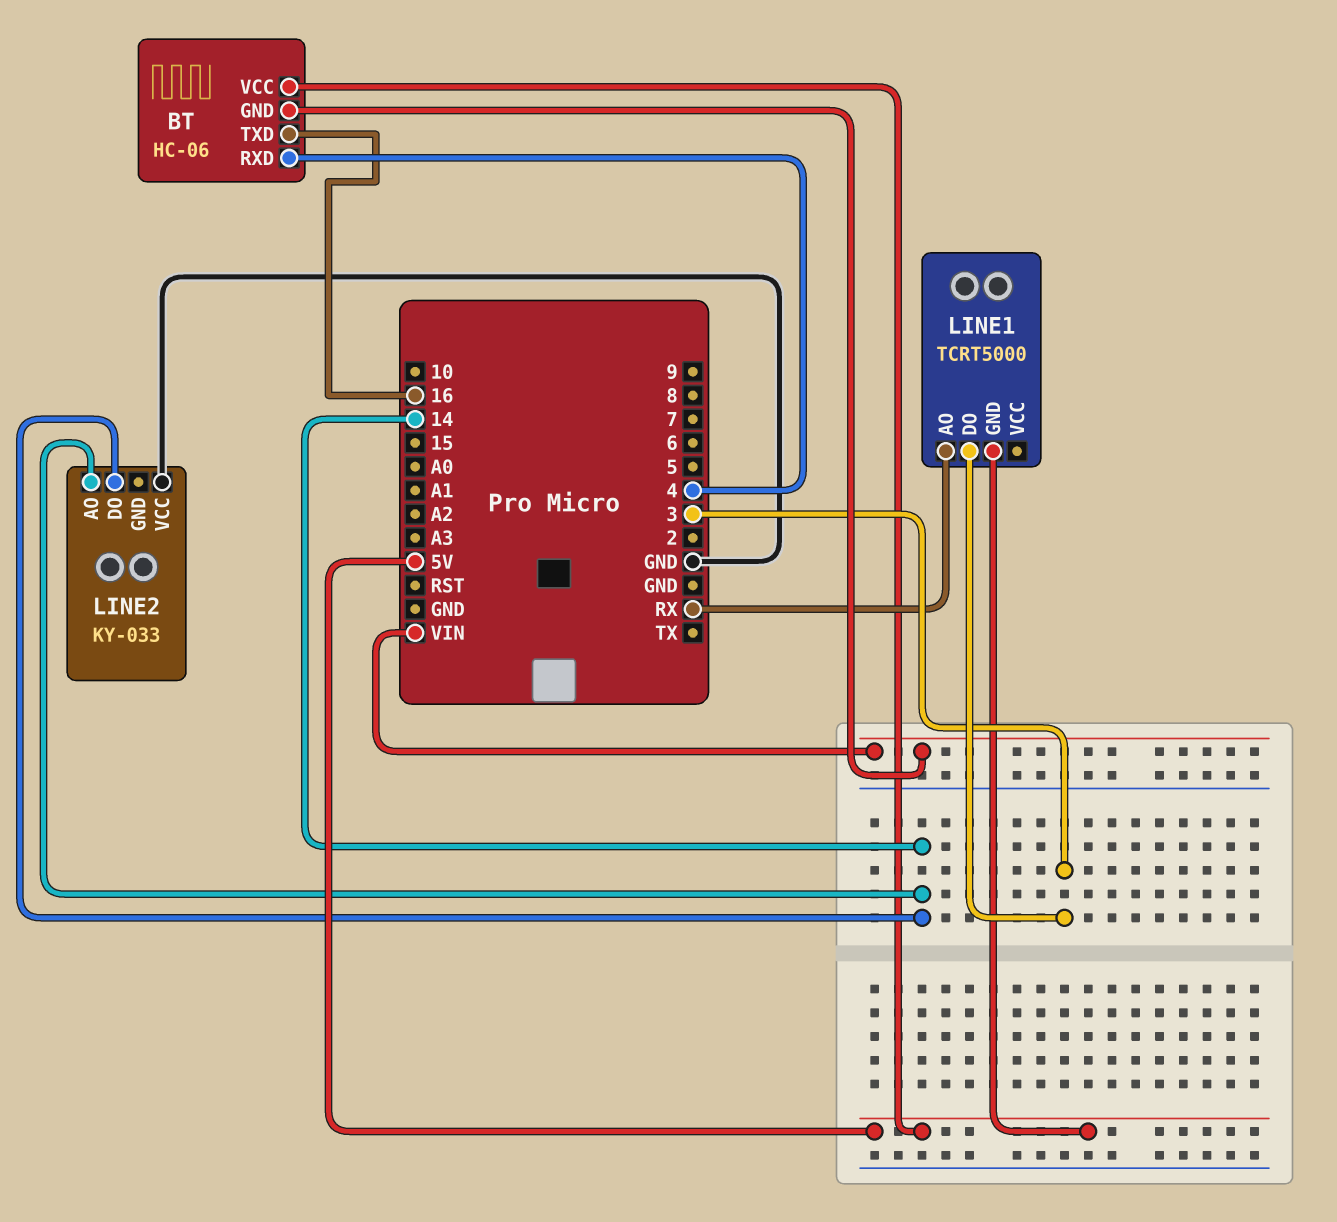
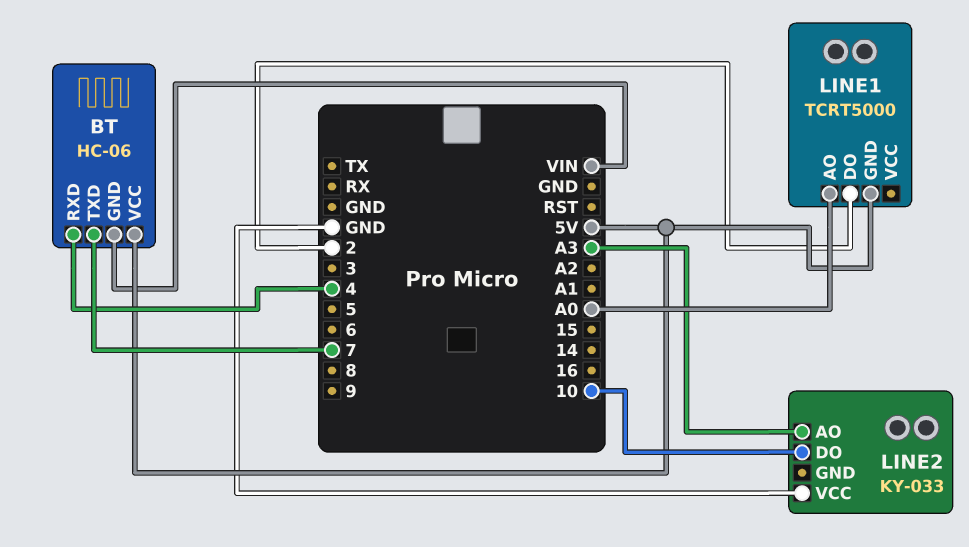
BT pin TXD: 16 -> 7
LINE1 pin AO: RX -> A0
LINE1 pin DO: 3 -> 2
LINE2 pin AO: 14 -> A3
LINE2 pin DO: 14 -> 10

